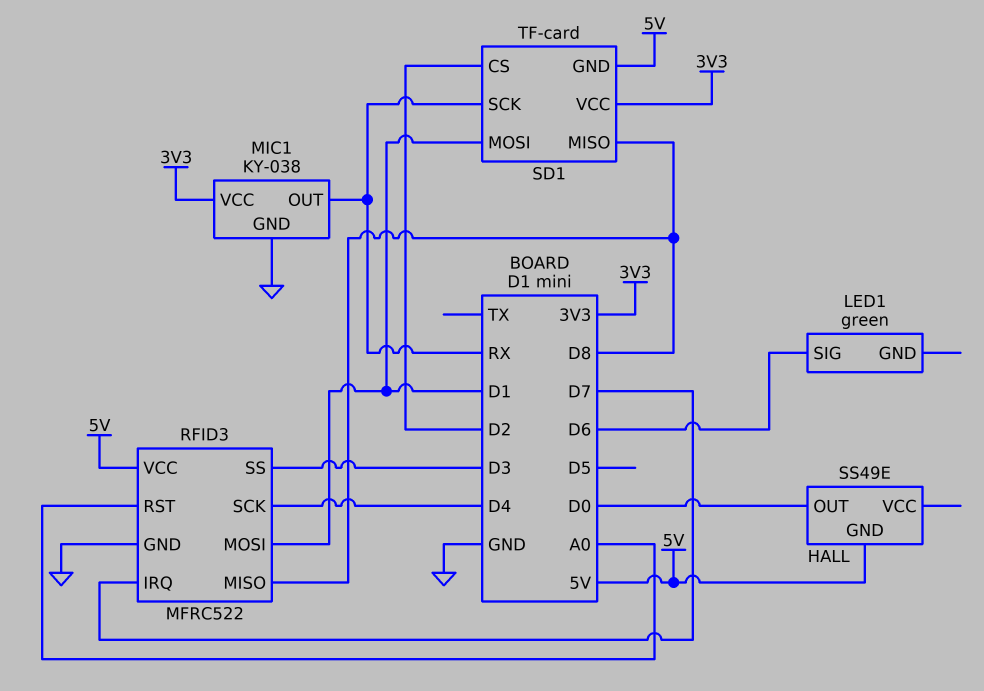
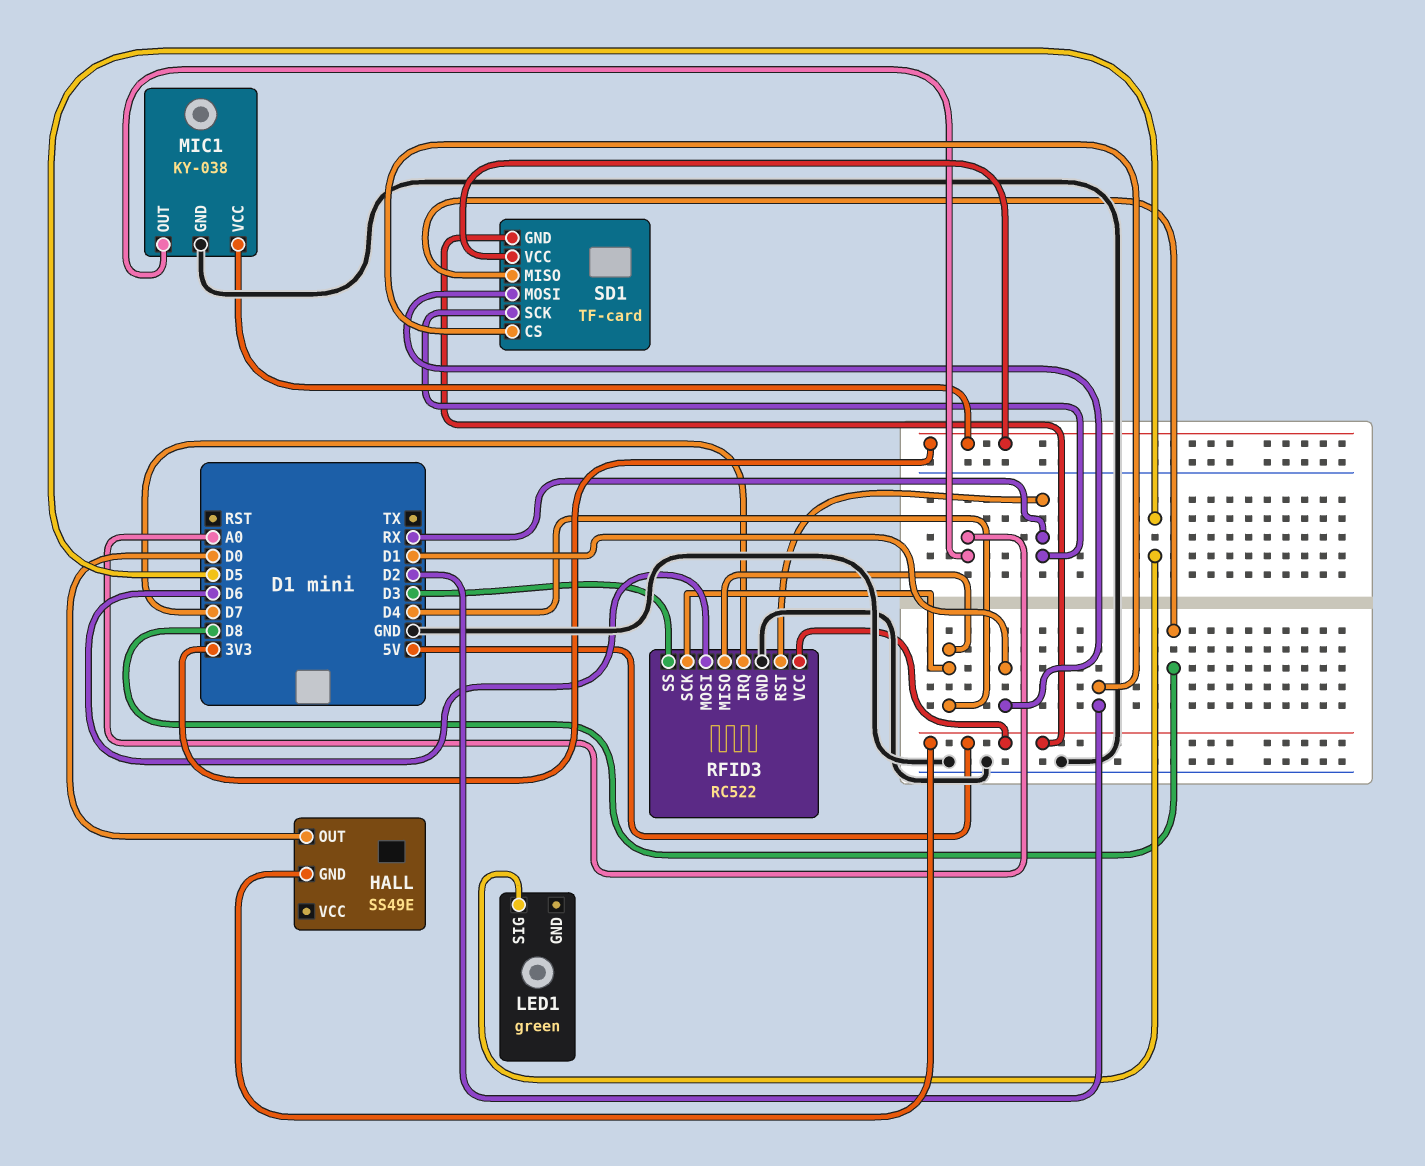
LED1 pin SIG: D6 -> D5
MIC1 pin OUT: RX -> A0
RFID3: MFRC522 -> RC522
RFID3 pin MISO: D8 -> D4
RFID3 pin MOSI: D1 -> D6
RFID3 pin RST: A0 -> RX

